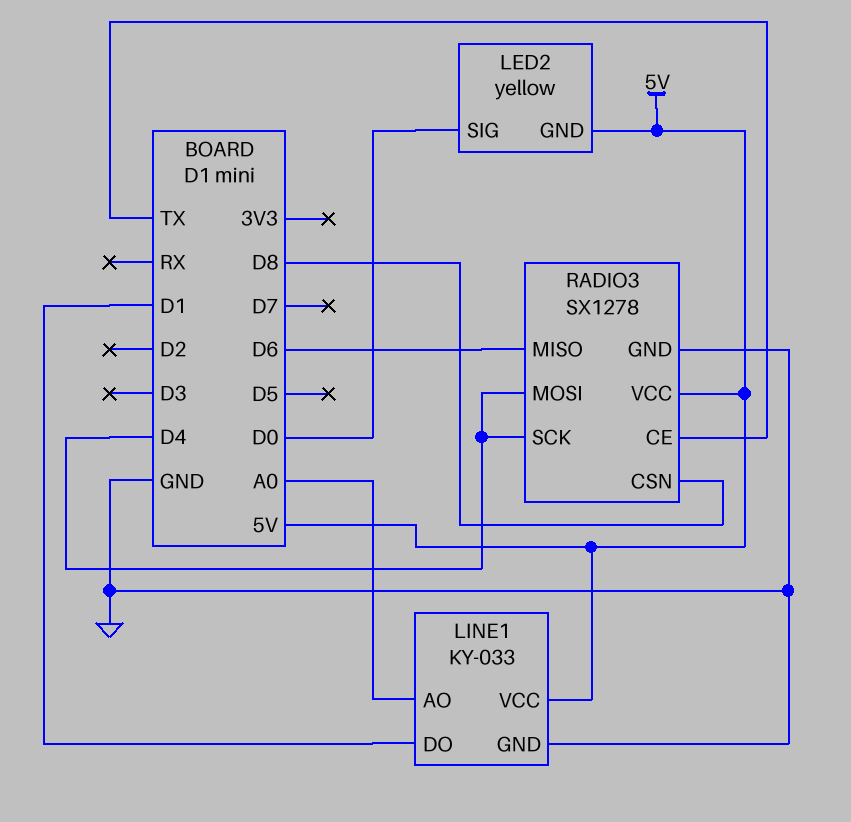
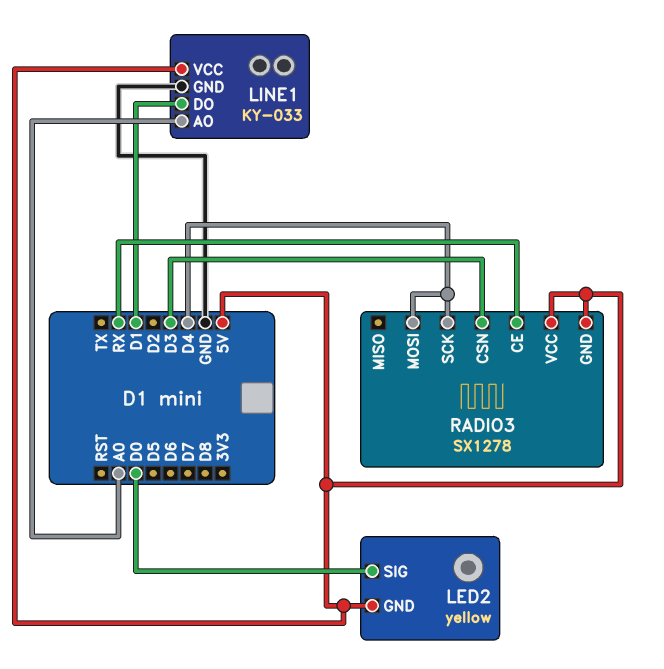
RADIO3 pin CE: TX -> RX
RADIO3 pin CSN: D8 -> D3
RADIO3 pin GND: GND -> 5V
RADIO3 pin MISO: D6 -> none

